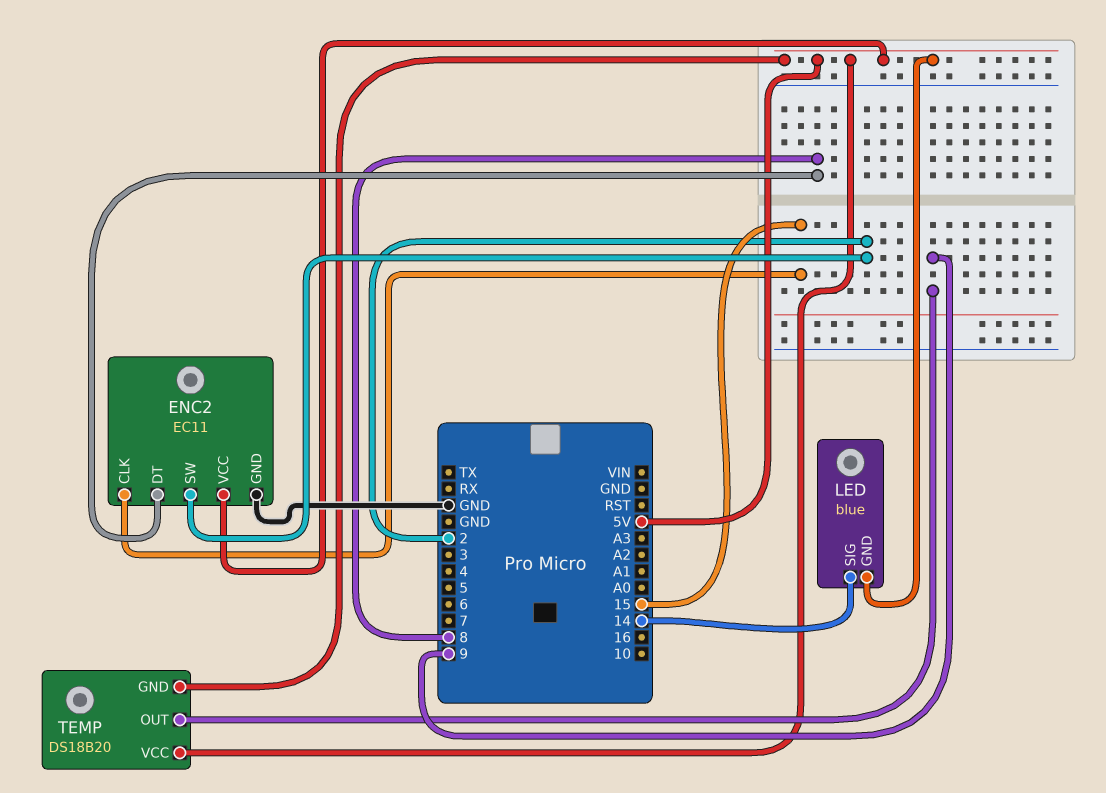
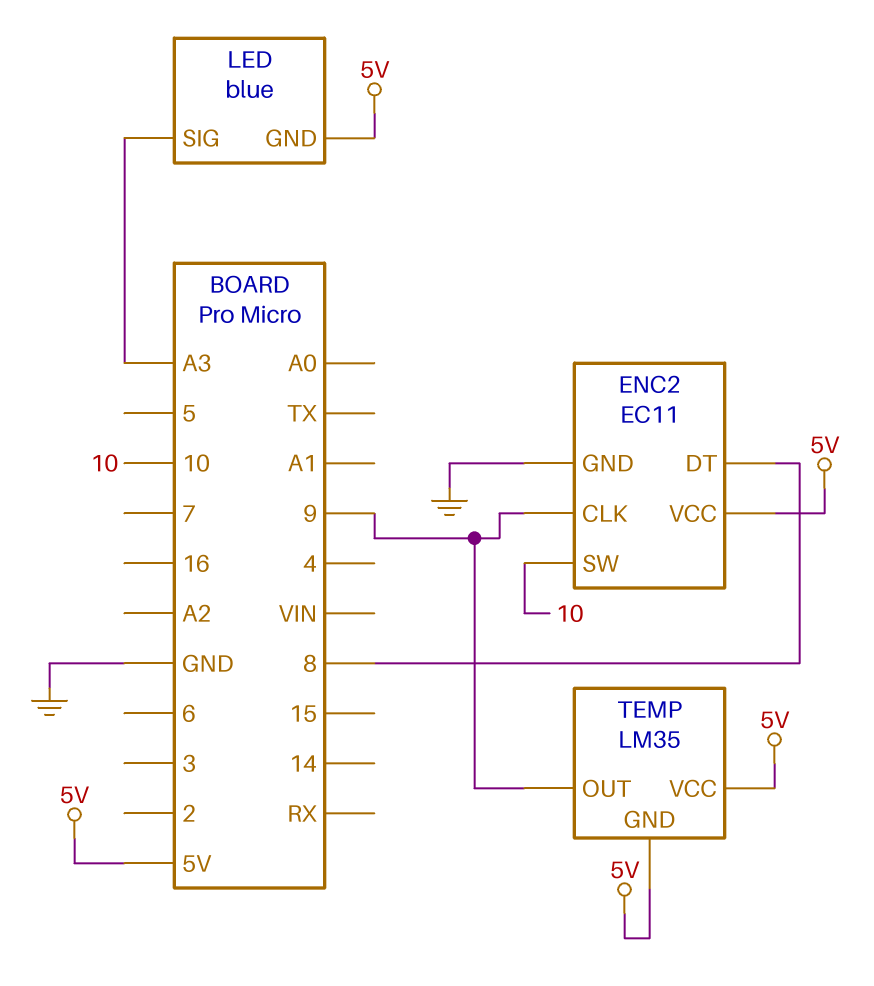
ENC2 pin CLK: 15 -> 9
ENC2 pin SW: 2 -> 10
LED pin SIG: 14 -> A3
TEMP: DS18B20 -> LM35

